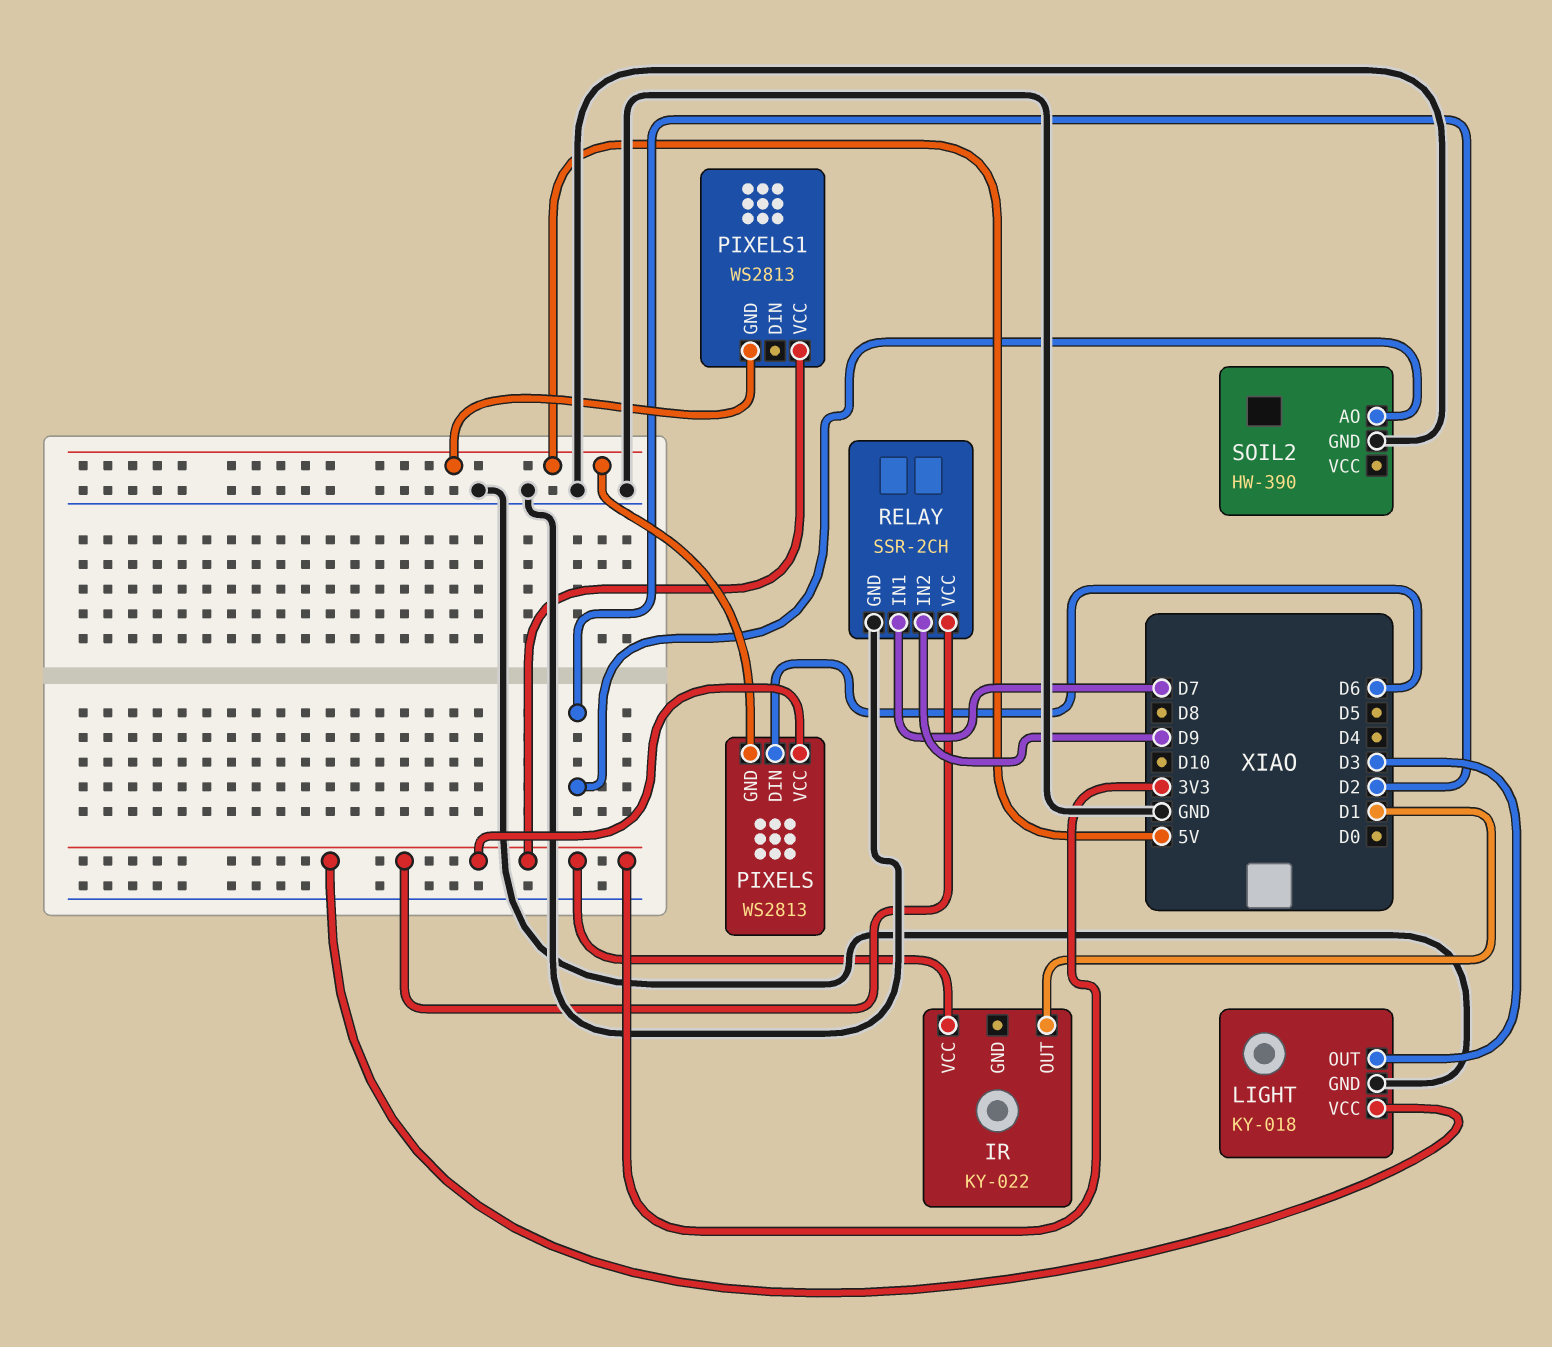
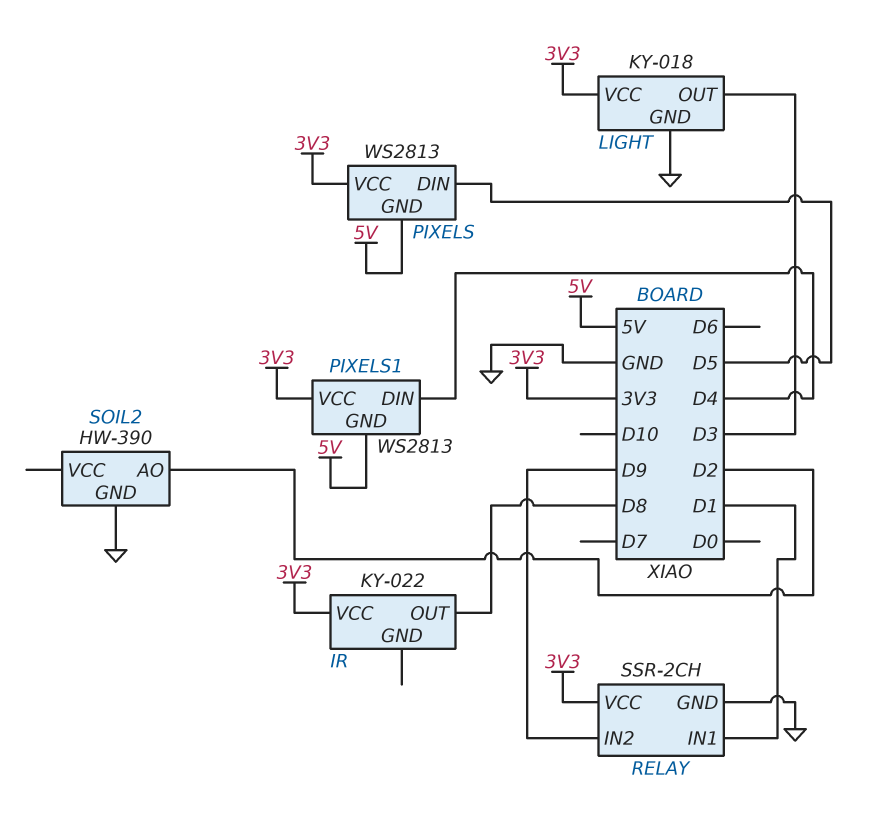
IR pin OUT: D1 -> D8
PIXELS pin DIN: D6 -> D5
PIXELS1 pin DIN: none -> D4
RELAY pin IN1: D7 -> D1

